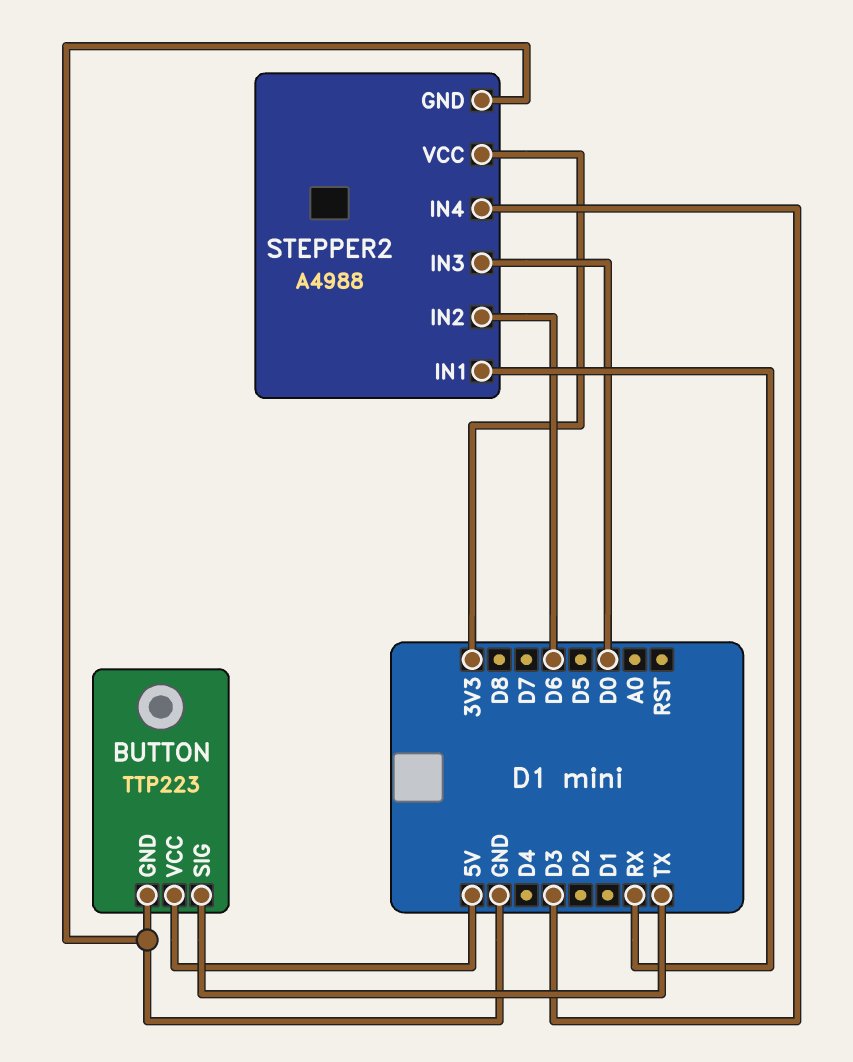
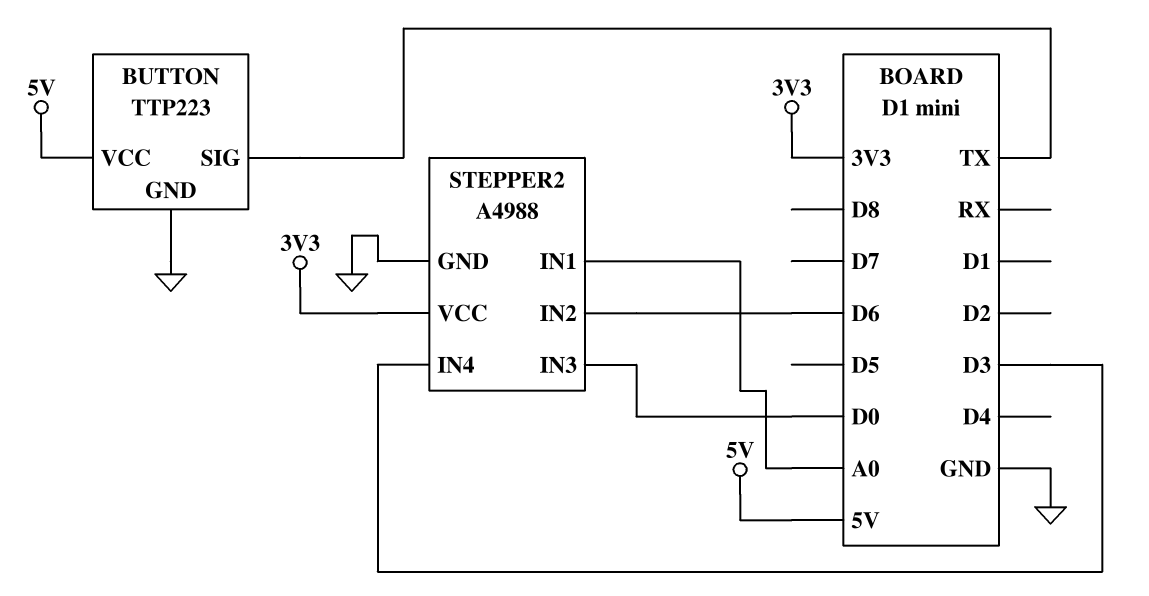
STEPPER2 pin IN1: RX -> A0

